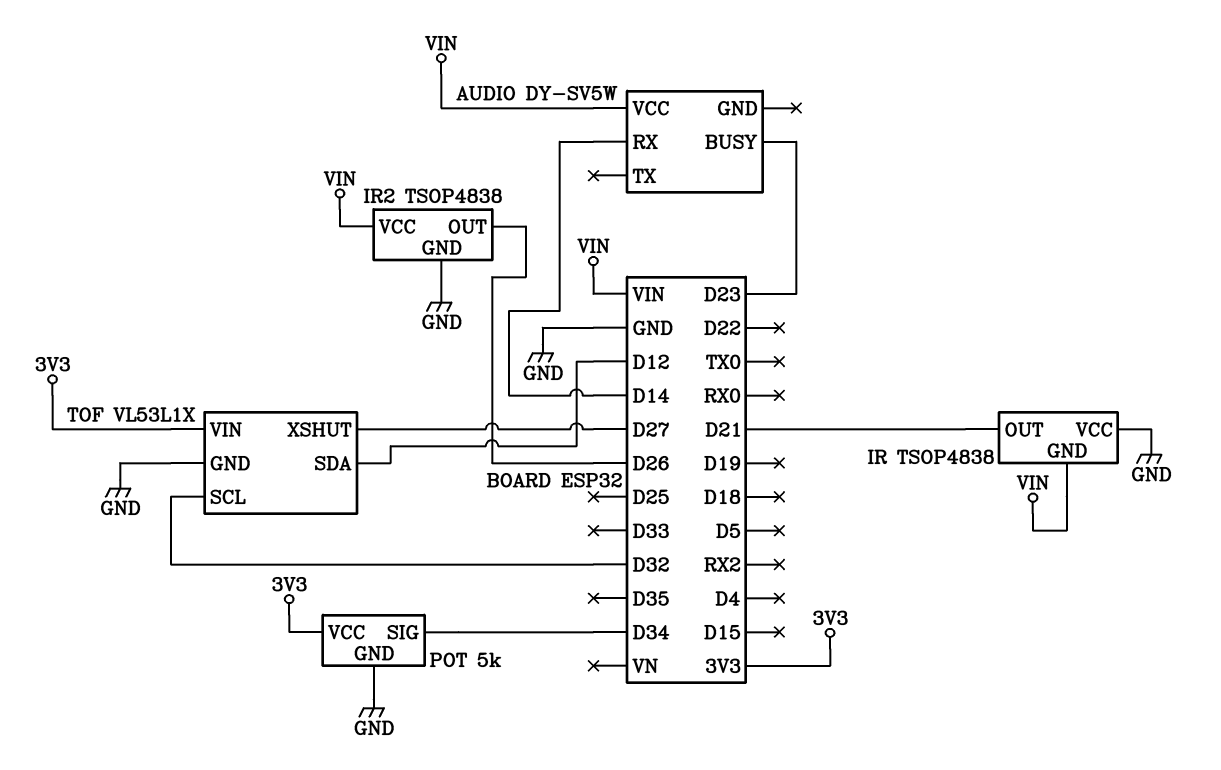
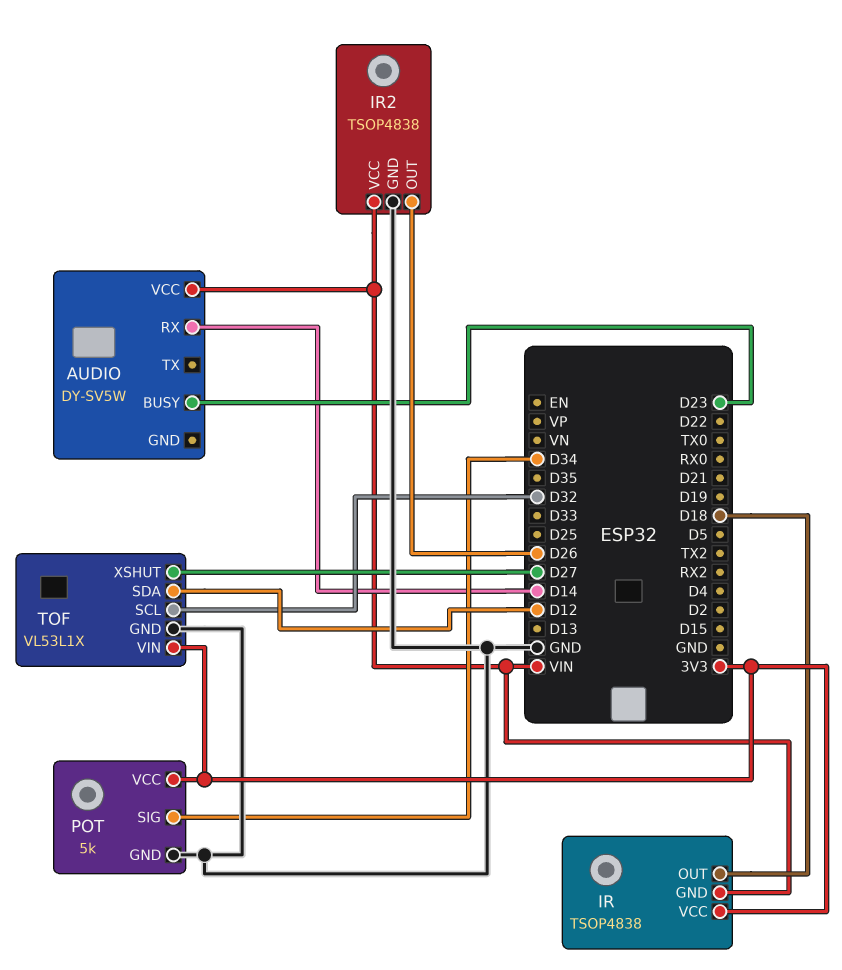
IR pin OUT: D21 -> D18
IR pin VCC: GND -> 3V3

